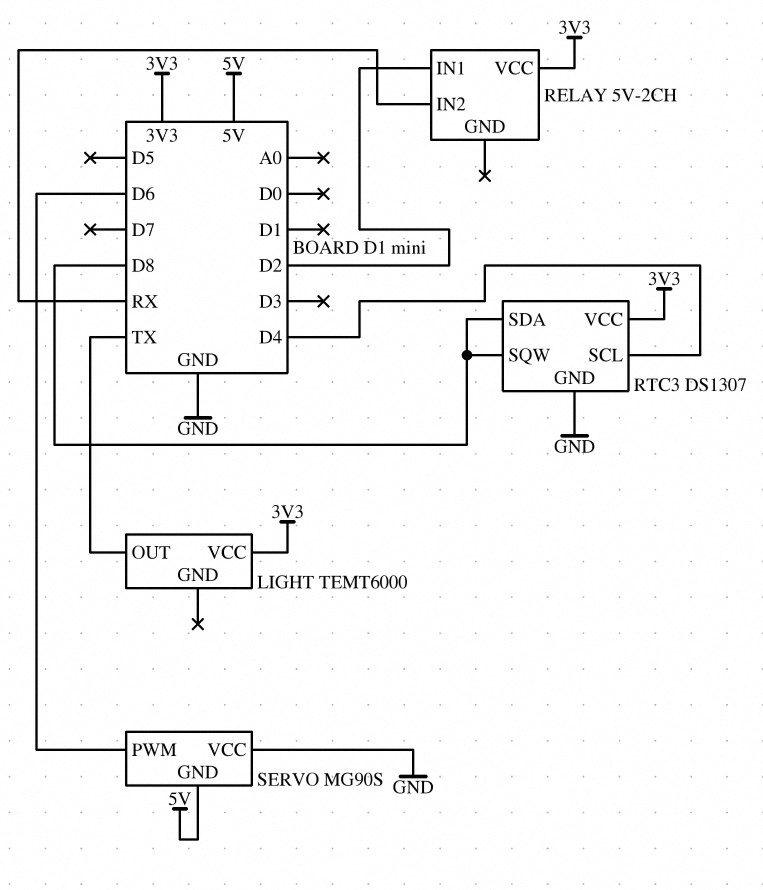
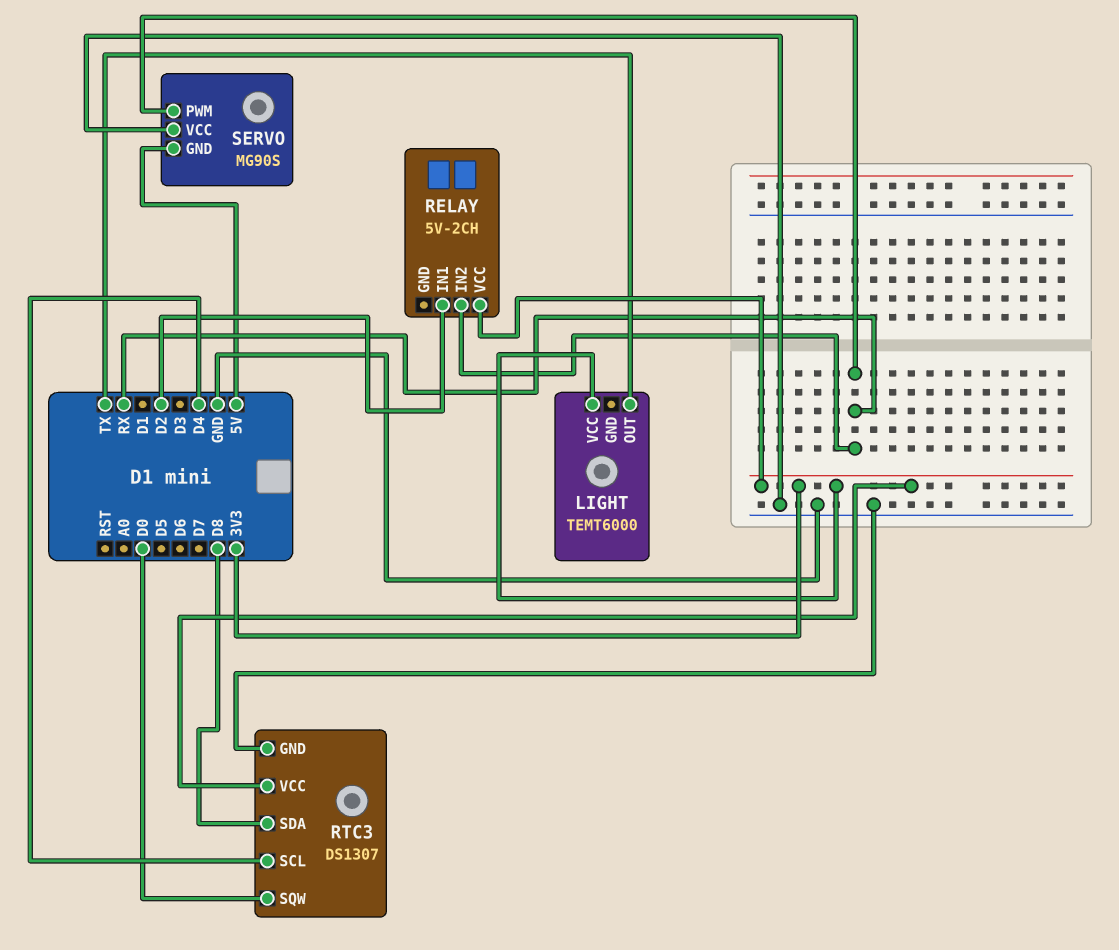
RTC3 pin SQW: D8 -> D0
SERVO pin PWM: D6 -> RX

